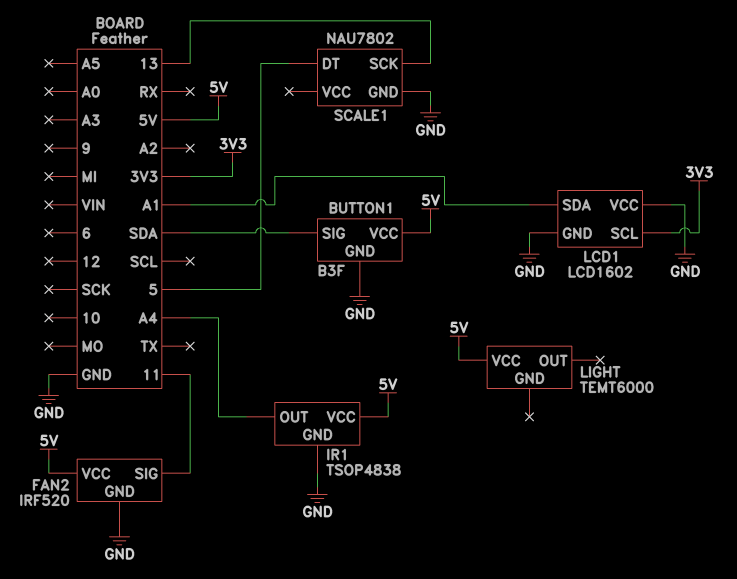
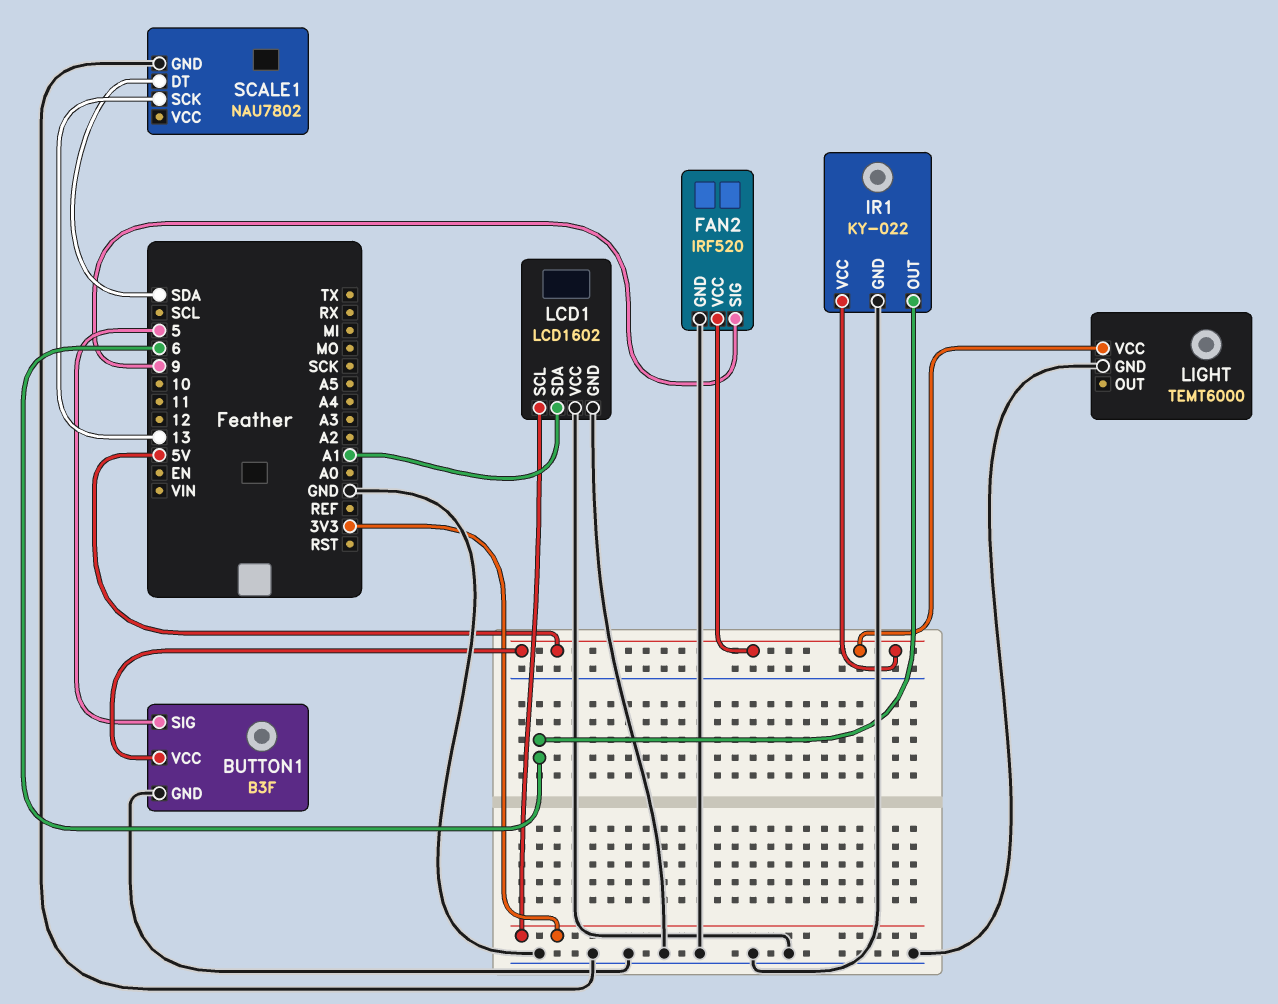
BUTTON1 pin SIG: SDA -> 5
FAN2 pin SIG: 11 -> 9
IR1: TSOP4838 -> KY-022
IR1 pin OUT: A4 -> 6
LIGHT pin GND: none -> GND
SCALE1 pin DT: 5 -> SDA

